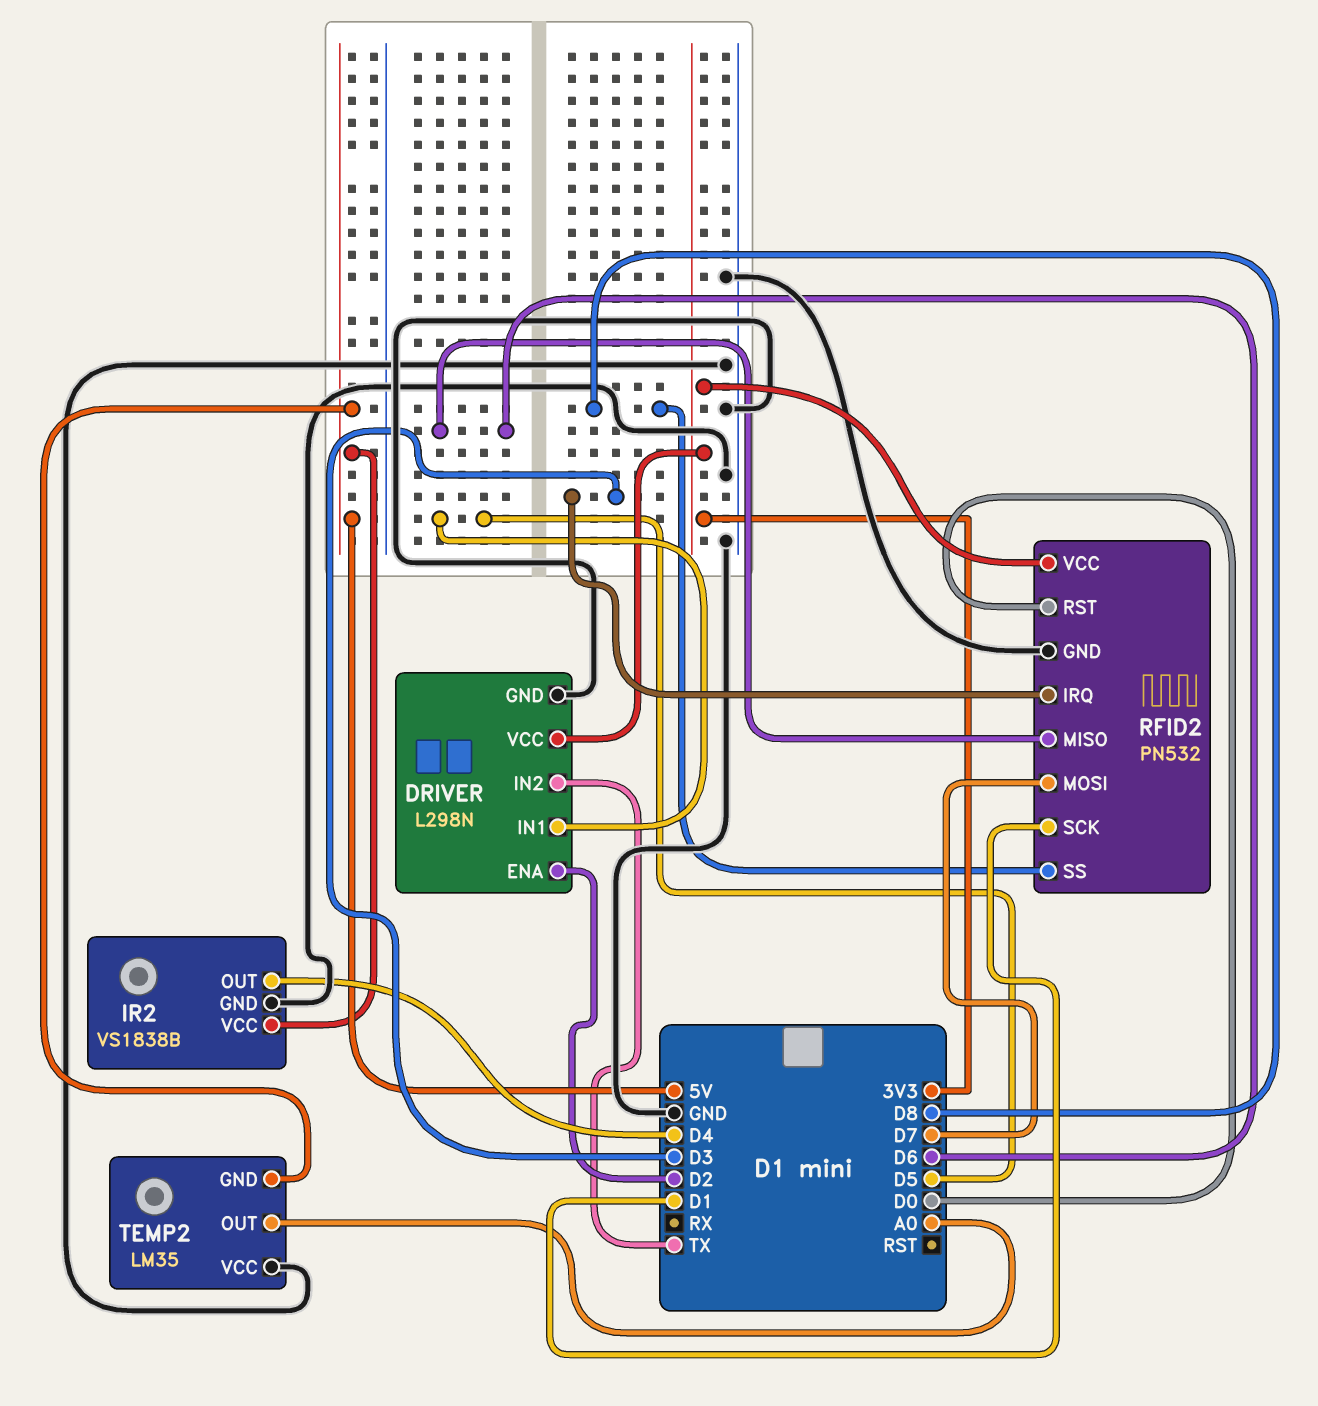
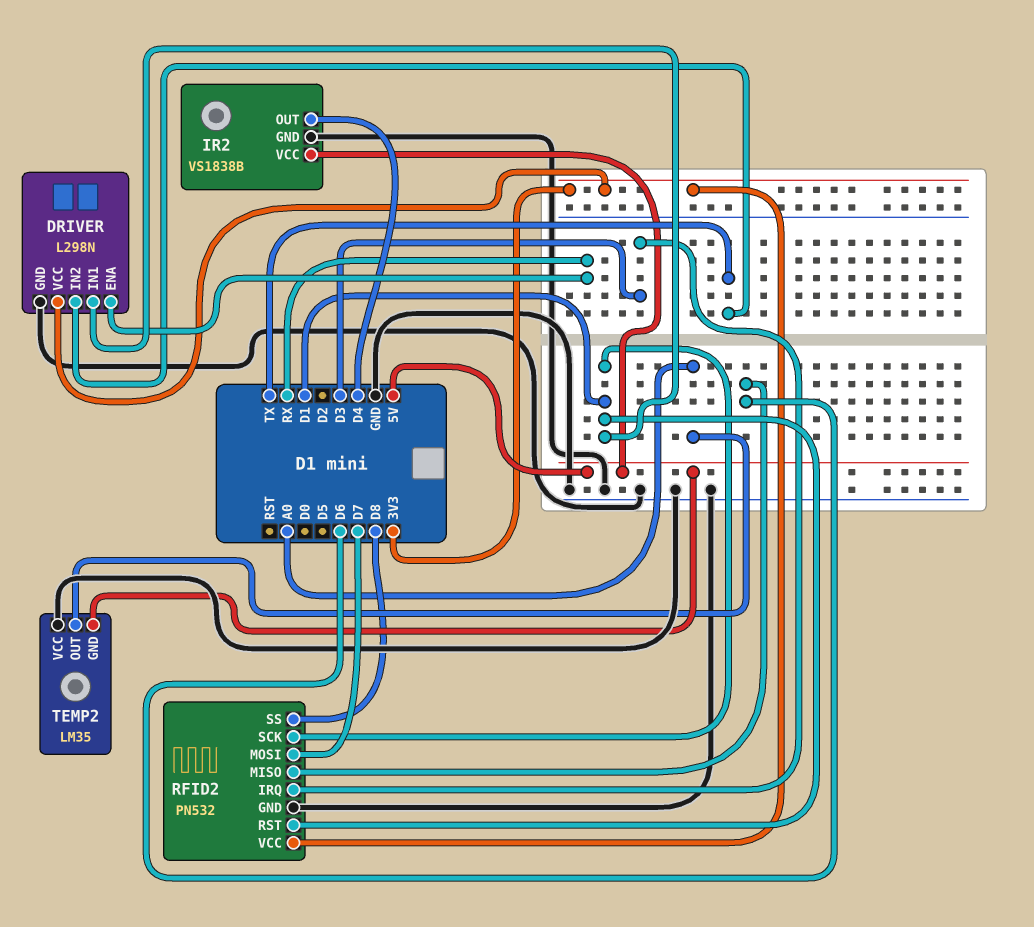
DRIVER pin ENA: D2 -> RX
DRIVER pin IN1: D5 -> D1
RFID2 pin RST: D0 -> D1

